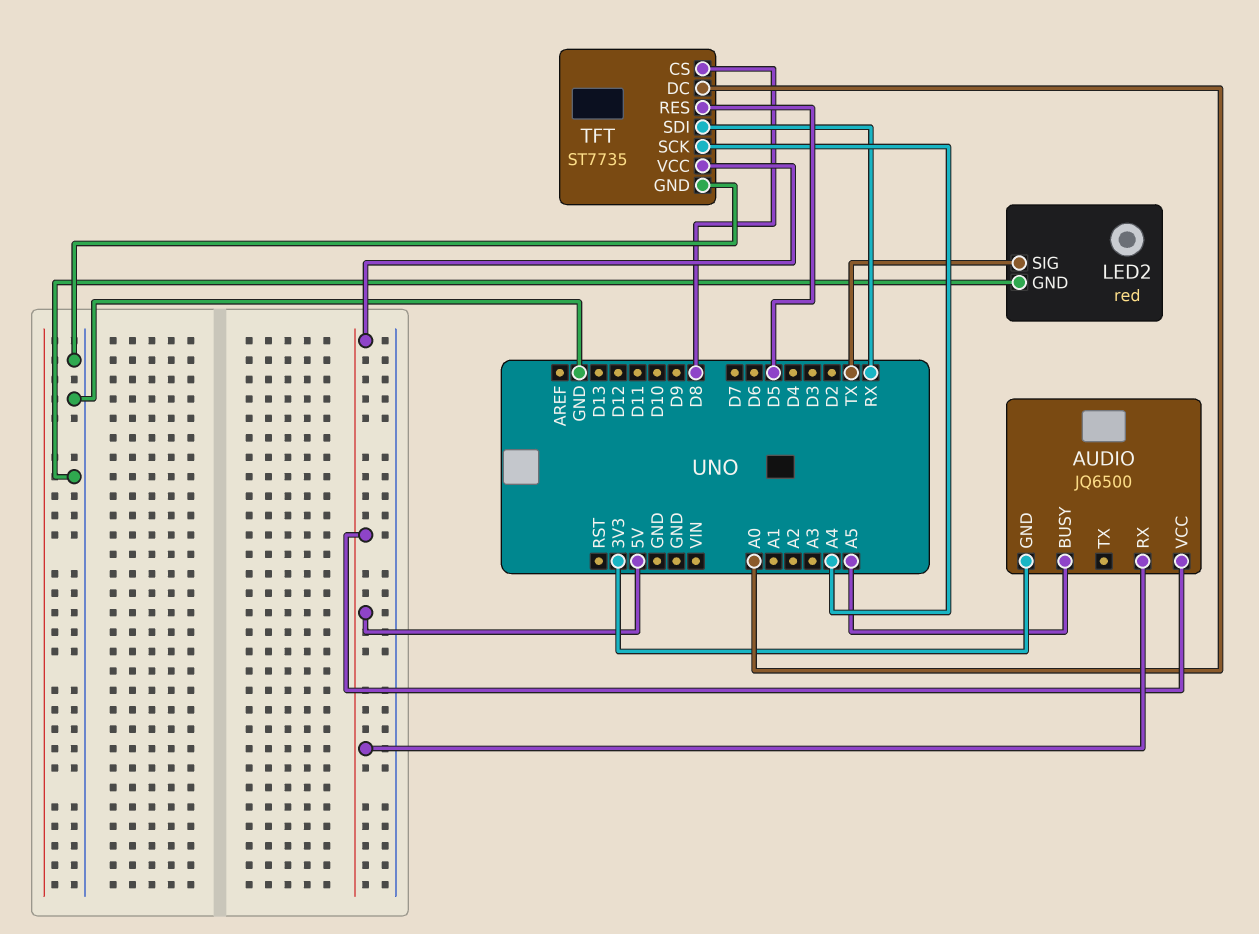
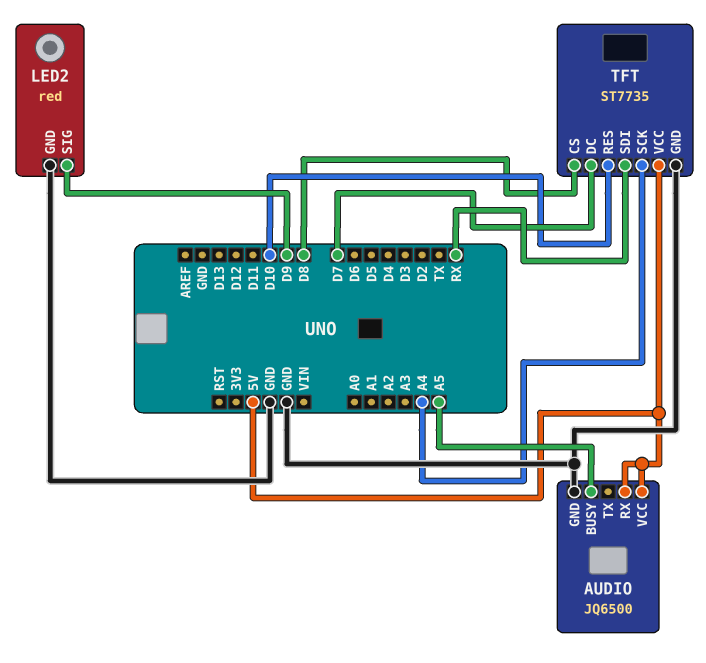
AUDIO pin GND: 3V3 -> GND
LED2 pin SIG: TX -> D9
TFT pin DC: A0 -> D7
TFT pin RES: D5 -> D10

